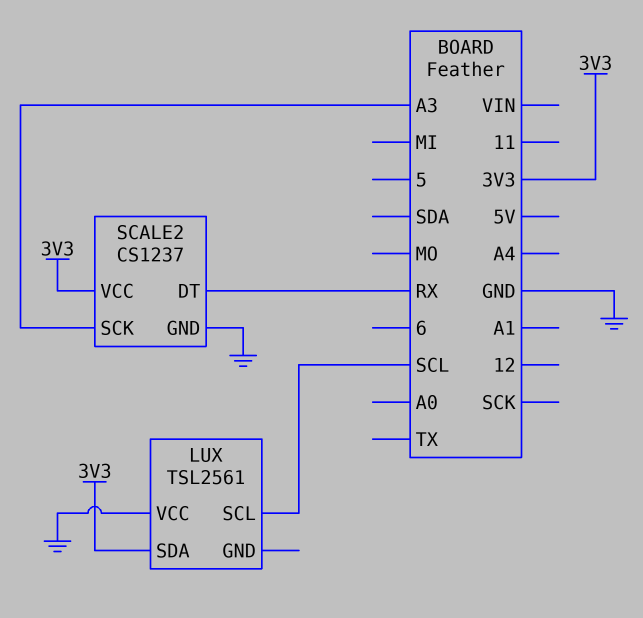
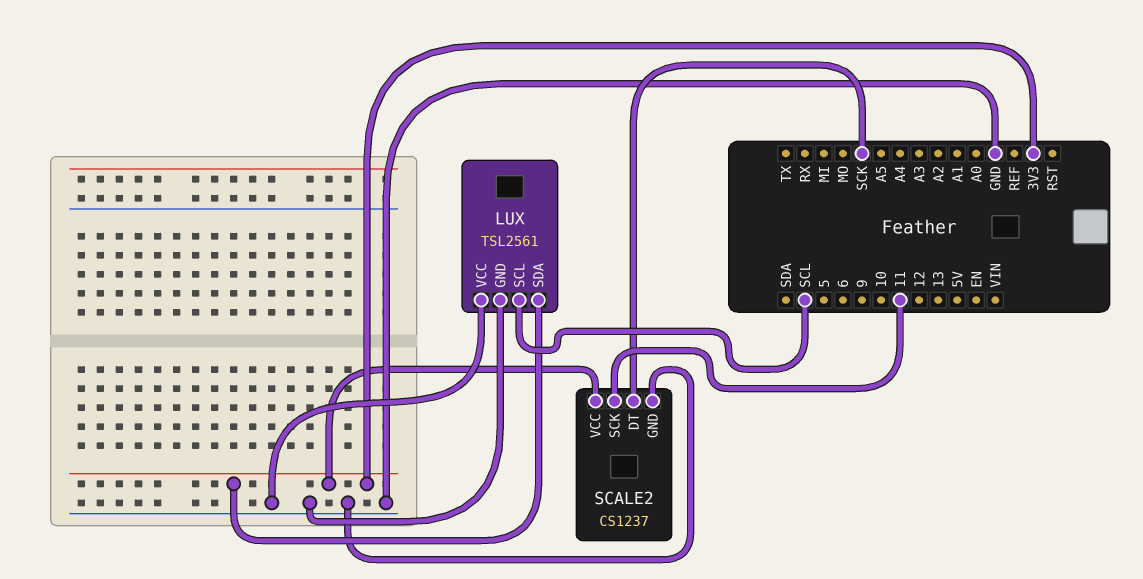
LUX pin GND: none -> GND
SCALE2 pin DT: RX -> SCK
SCALE2 pin SCK: A3 -> 11

